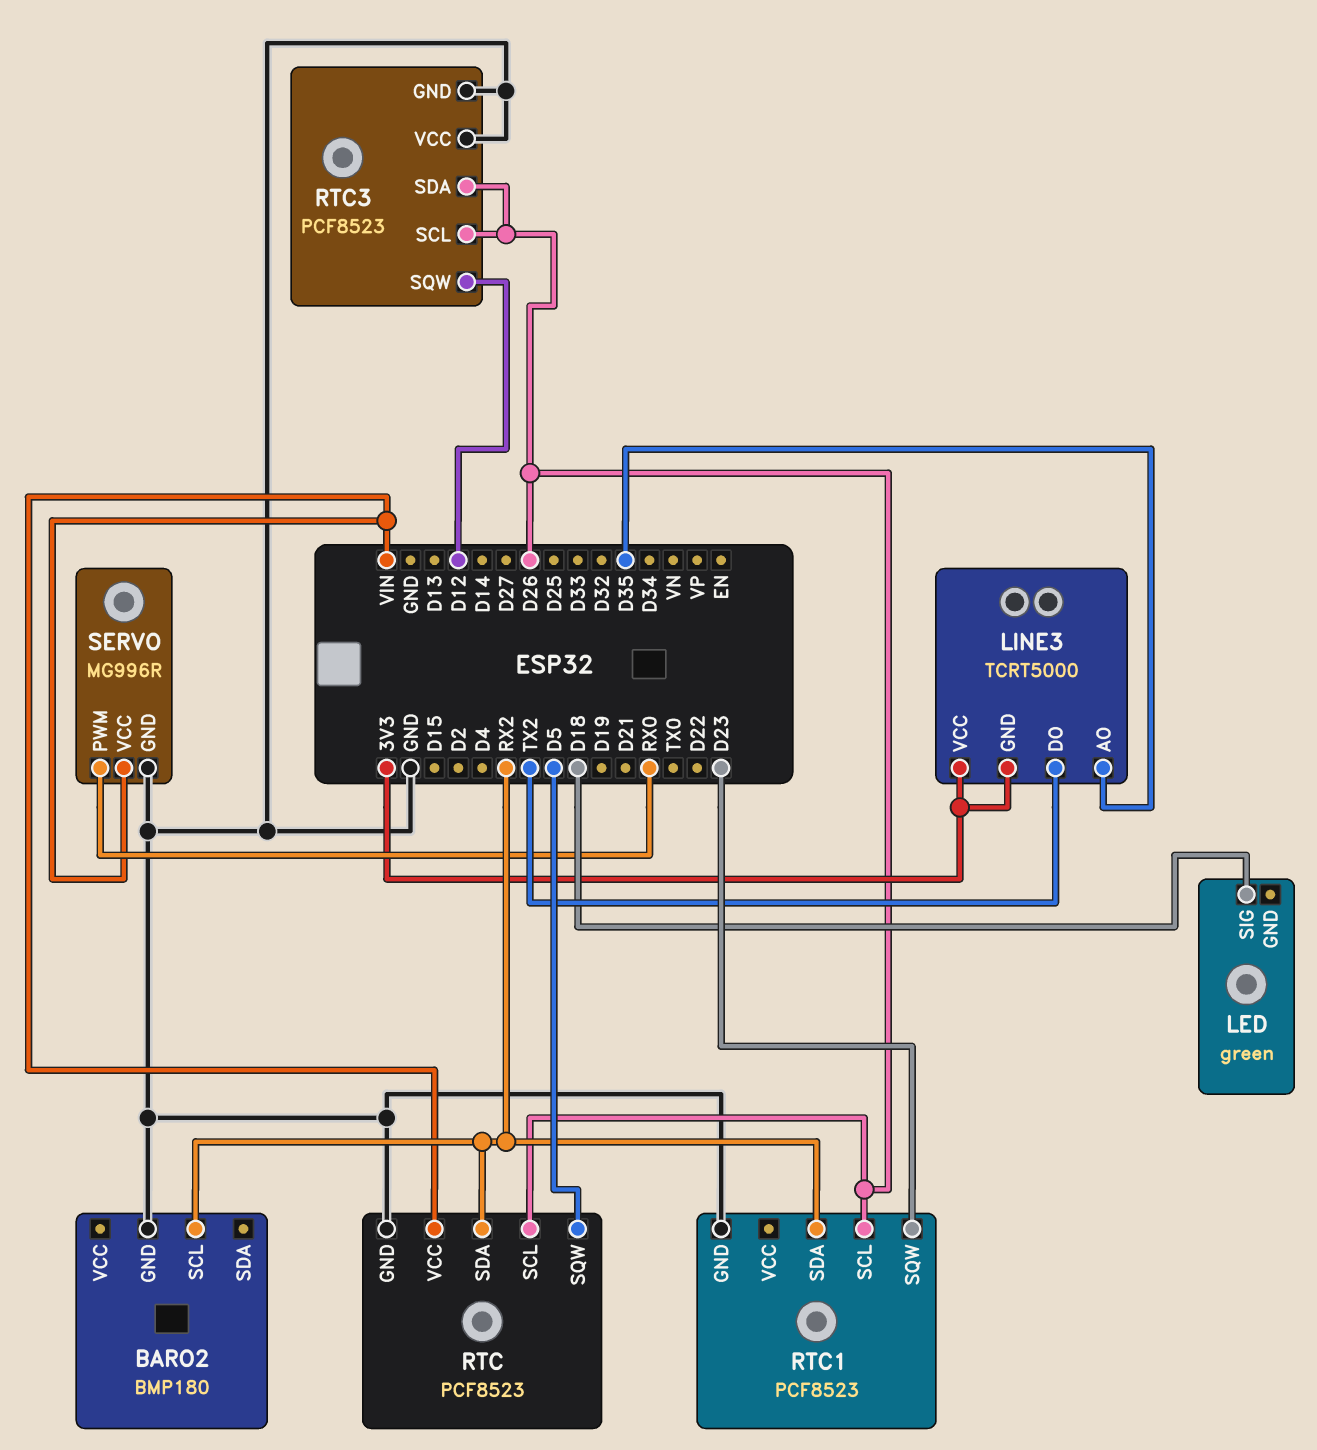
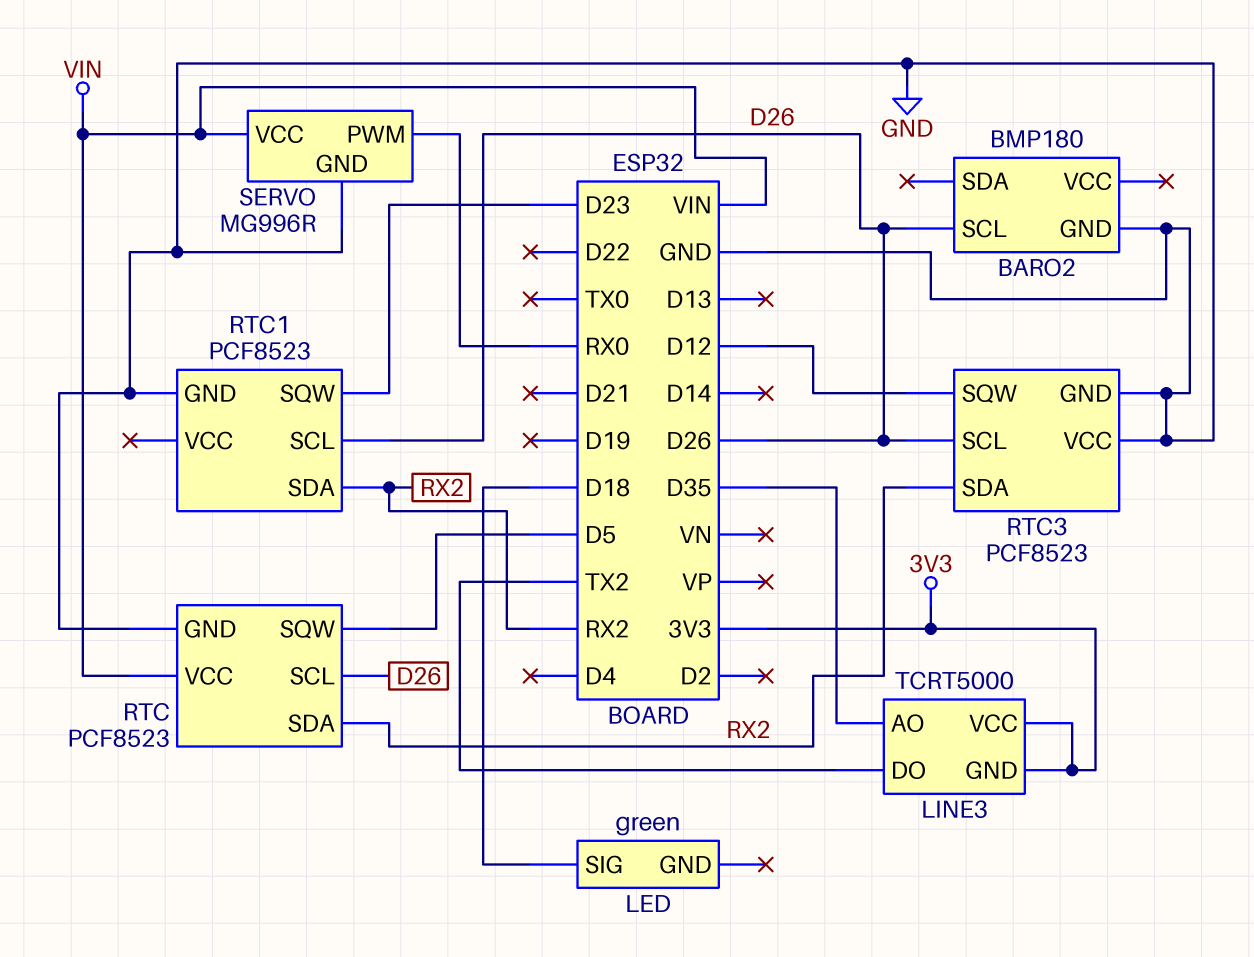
BARO2 pin SCL: RX2 -> D26
RTC3 pin SDA: D26 -> RX2

